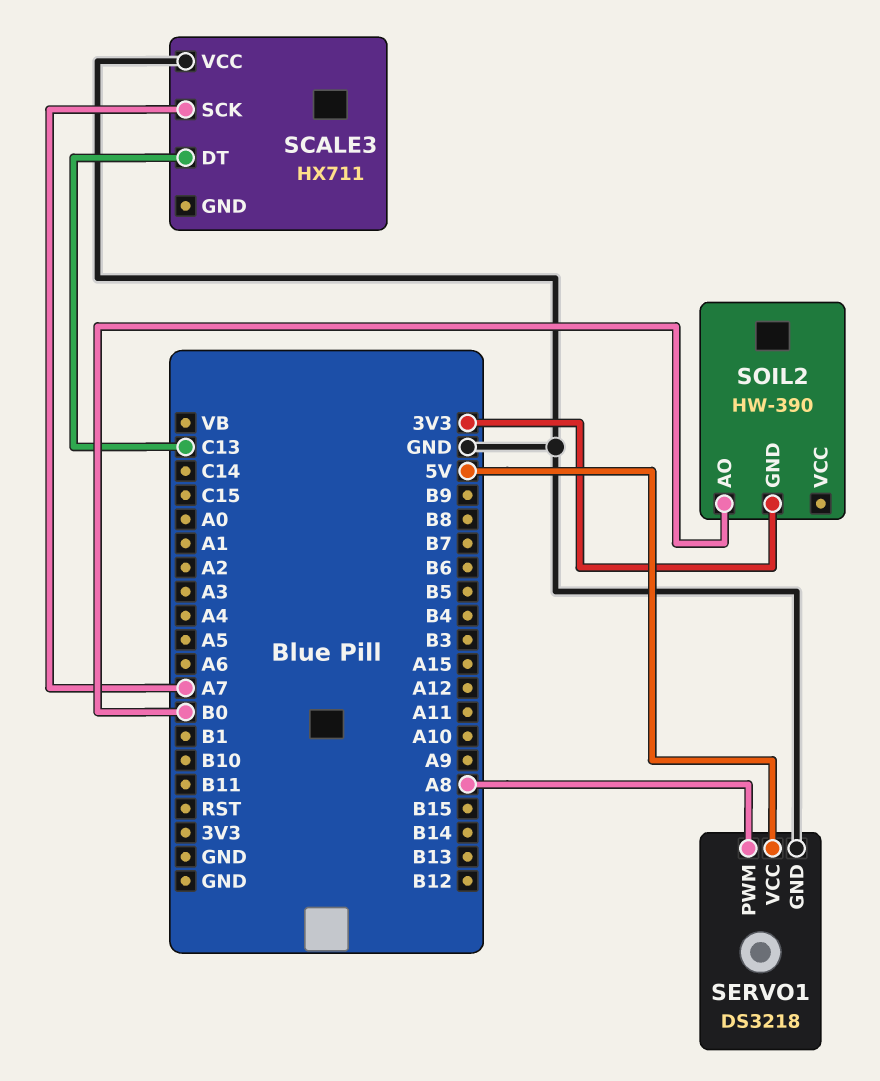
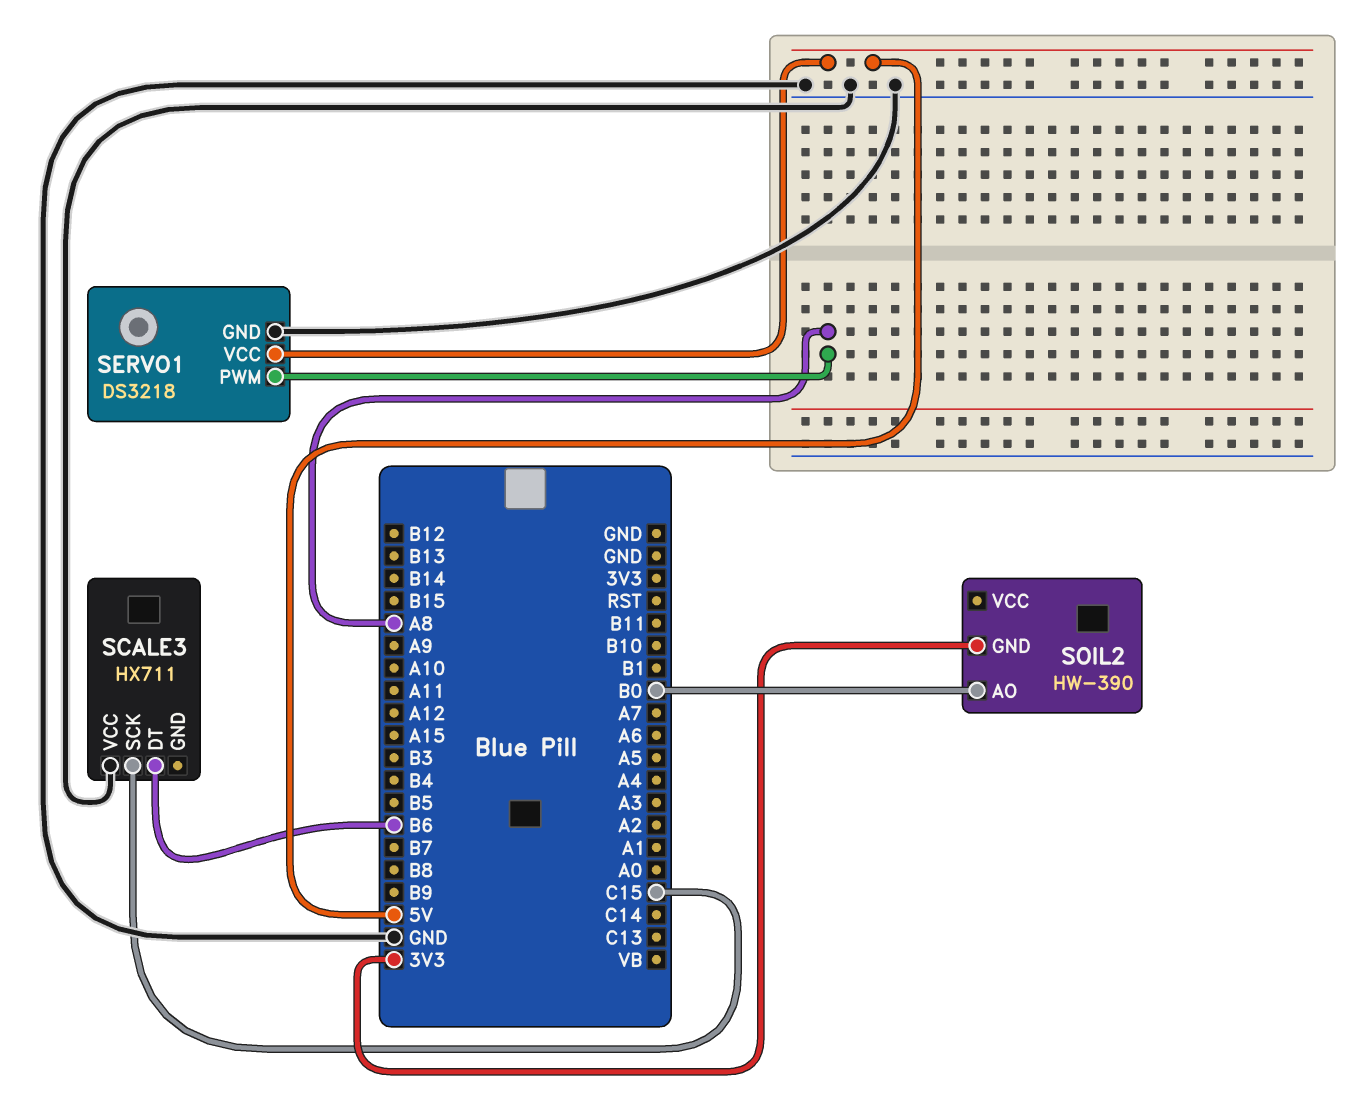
SCALE3 pin DT: C13 -> B6
SCALE3 pin SCK: A7 -> C15

